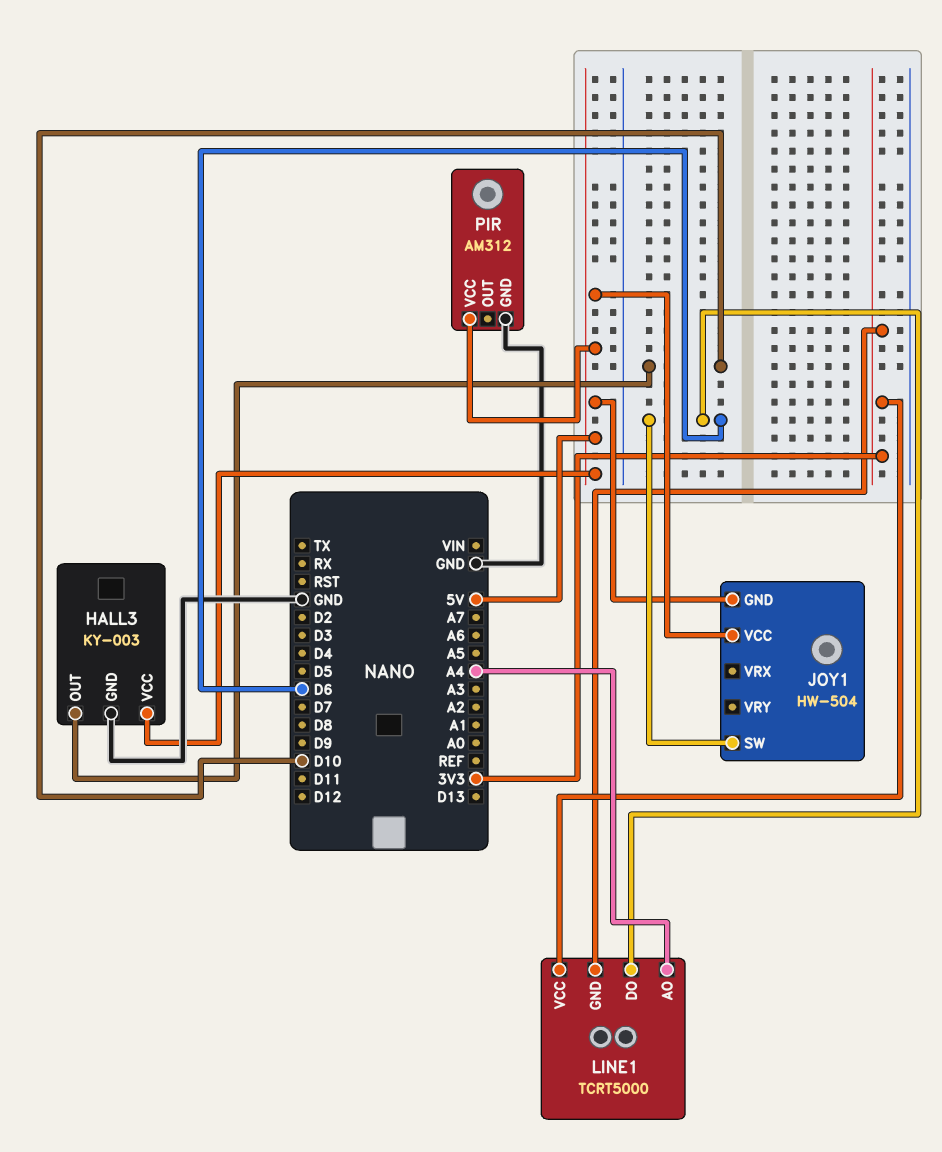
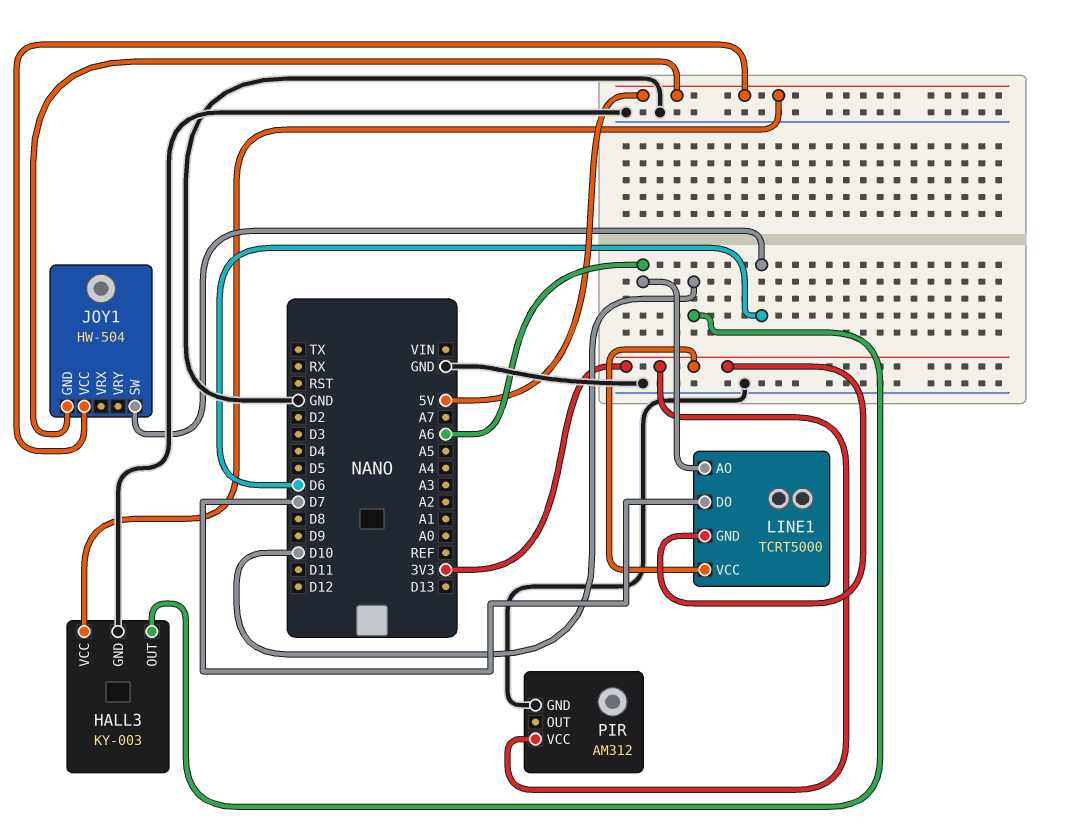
LINE1 pin AO: A4 -> A6
LINE1 pin DO: D6 -> D7
PIR pin VCC: 5V -> 3V3

